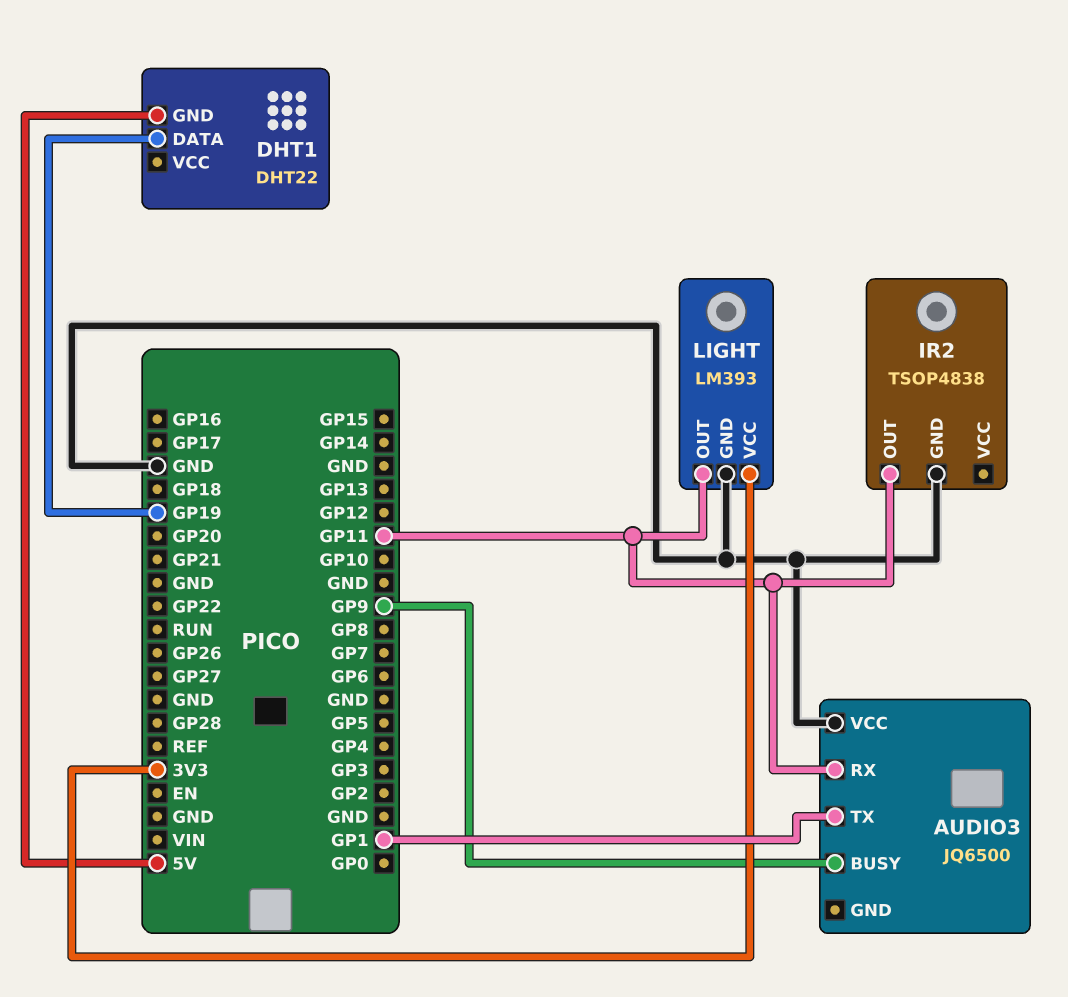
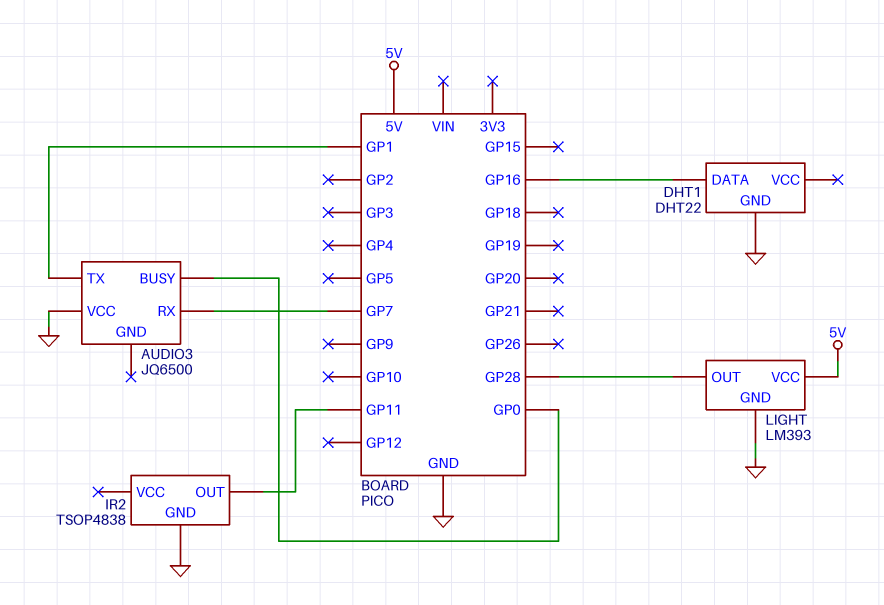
AUDIO3 pin BUSY: GP9 -> GP0
AUDIO3 pin RX: GP11 -> GP7
DHT1 pin DATA: GP19 -> GP16
DHT1 pin GND: 5V -> GND
LIGHT pin OUT: GP11 -> GP28
LIGHT pin VCC: 3V3 -> 5V

